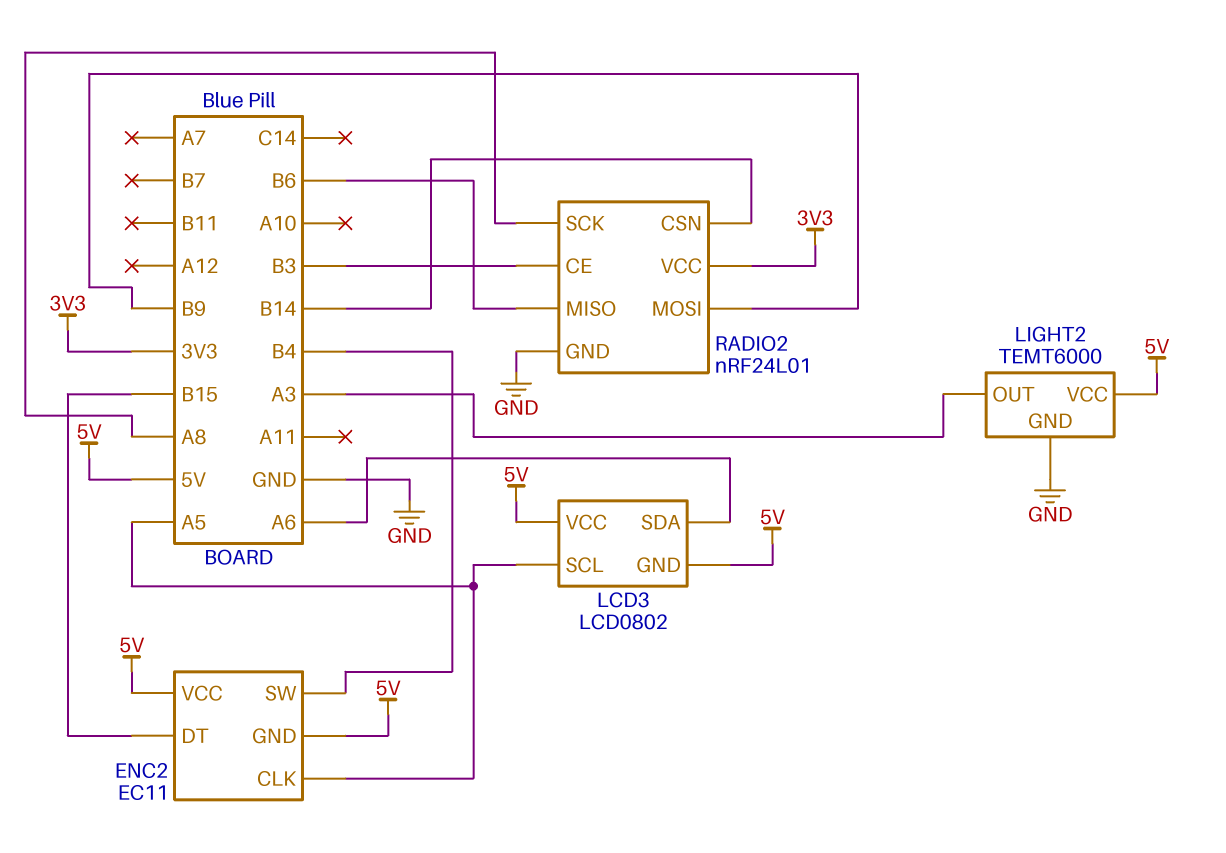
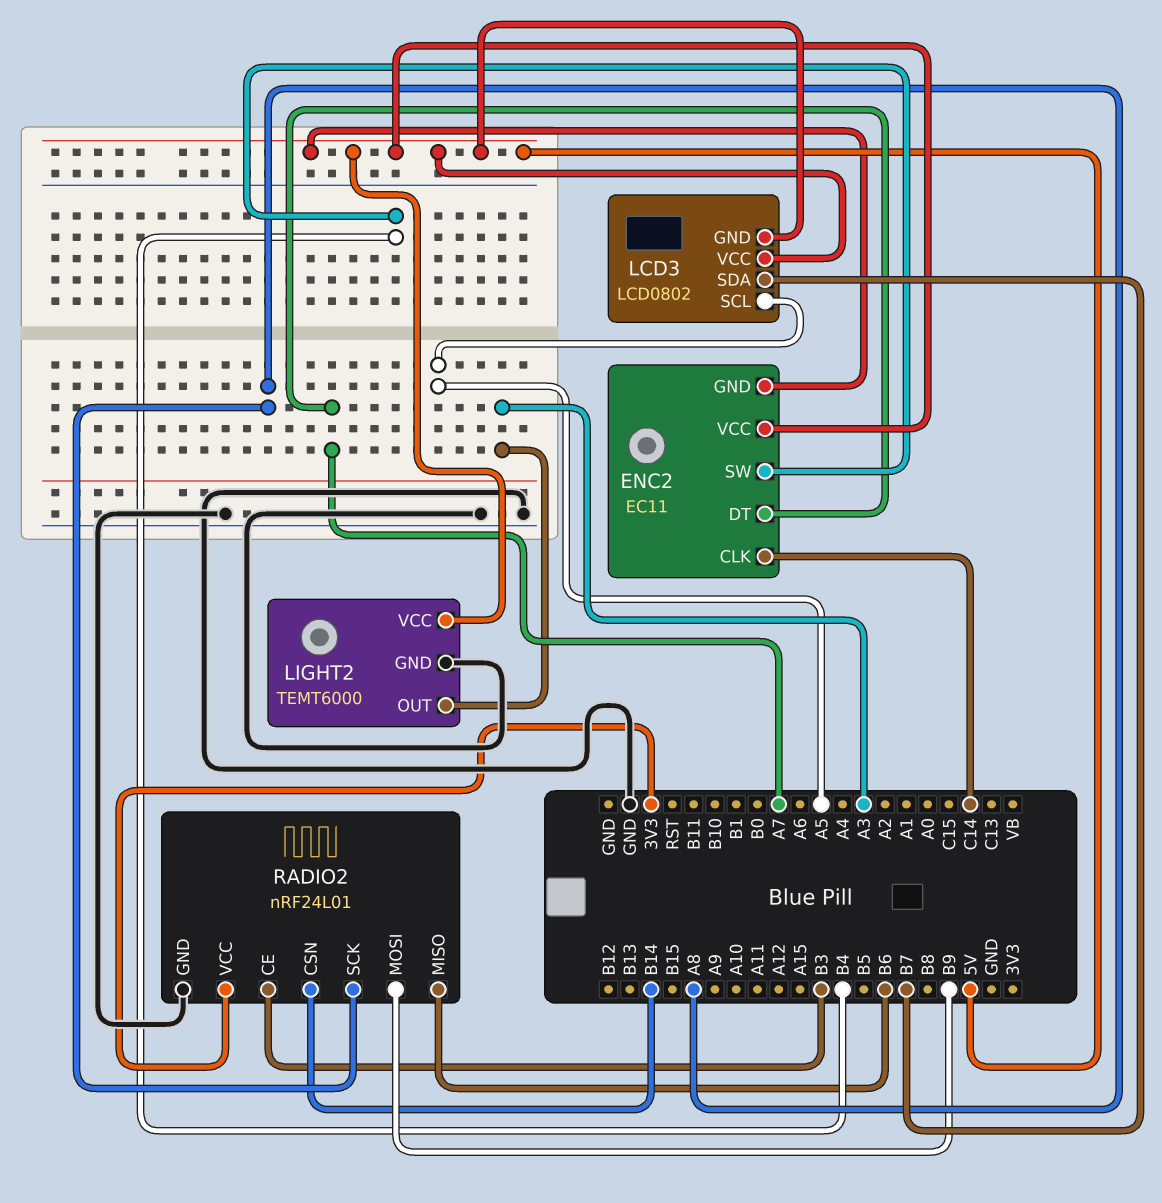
ENC2 pin CLK: A5 -> C14
ENC2 pin DT: B15 -> A7
LCD3 pin SDA: A6 -> B7

